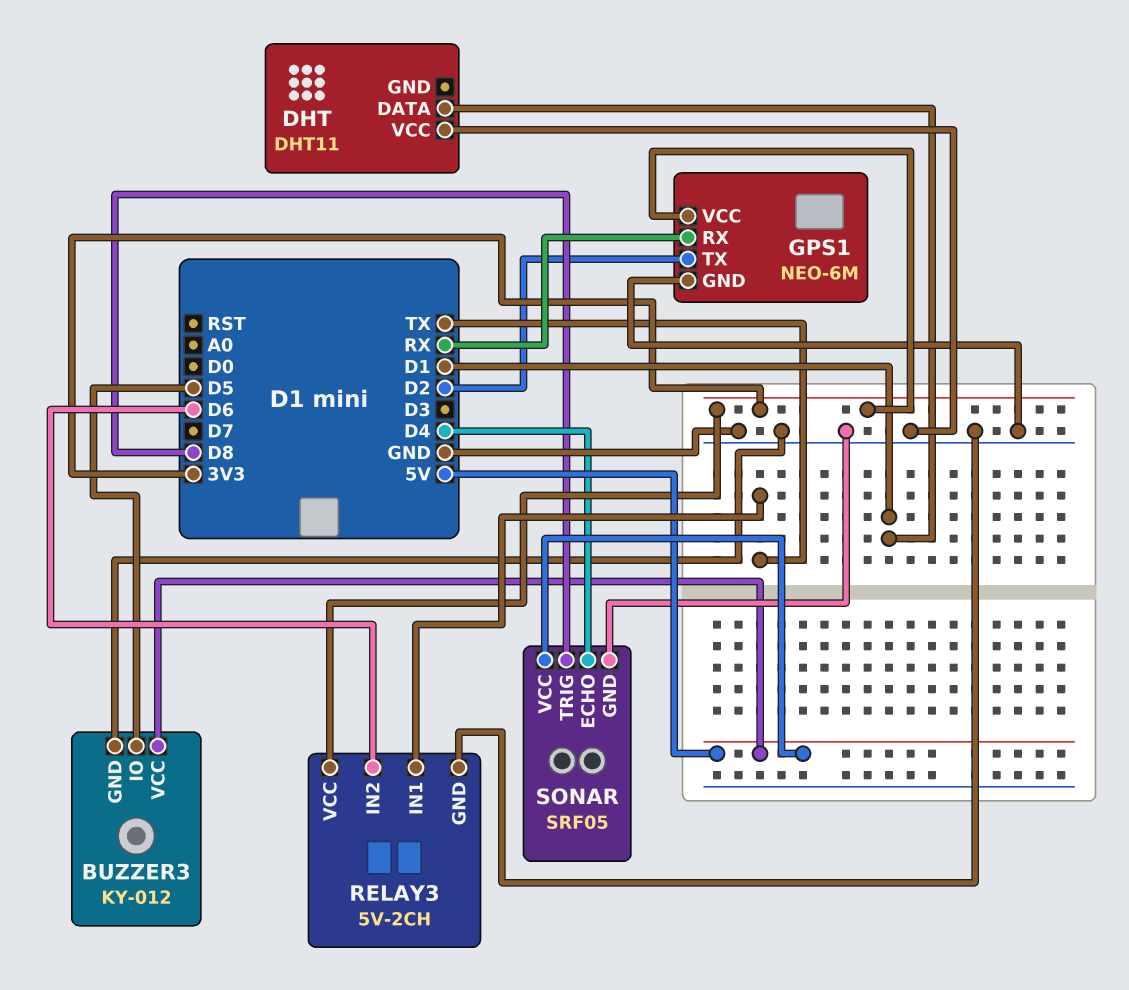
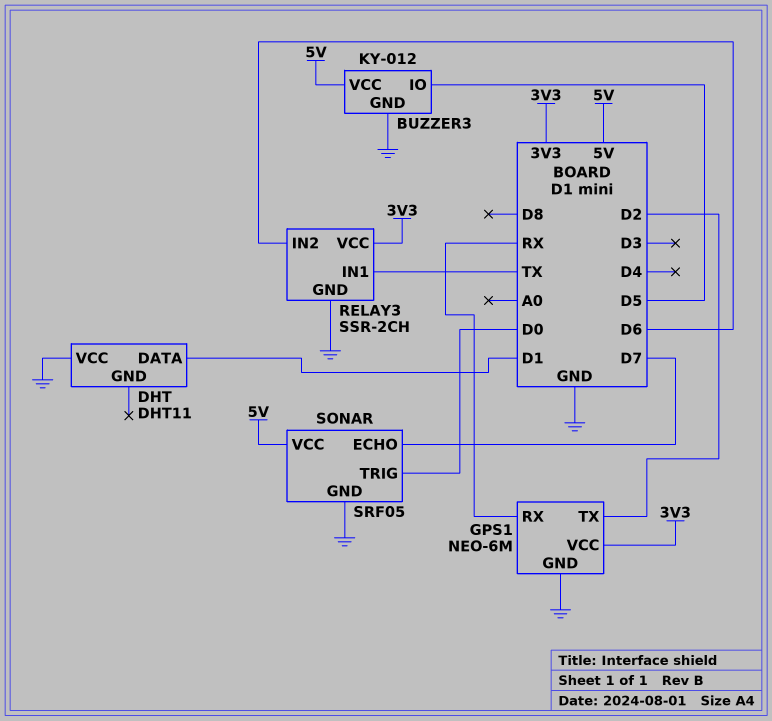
RELAY3: 5V-2CH -> SSR-2CH
SONAR pin ECHO: D4 -> D7
SONAR pin TRIG: D8 -> D0

